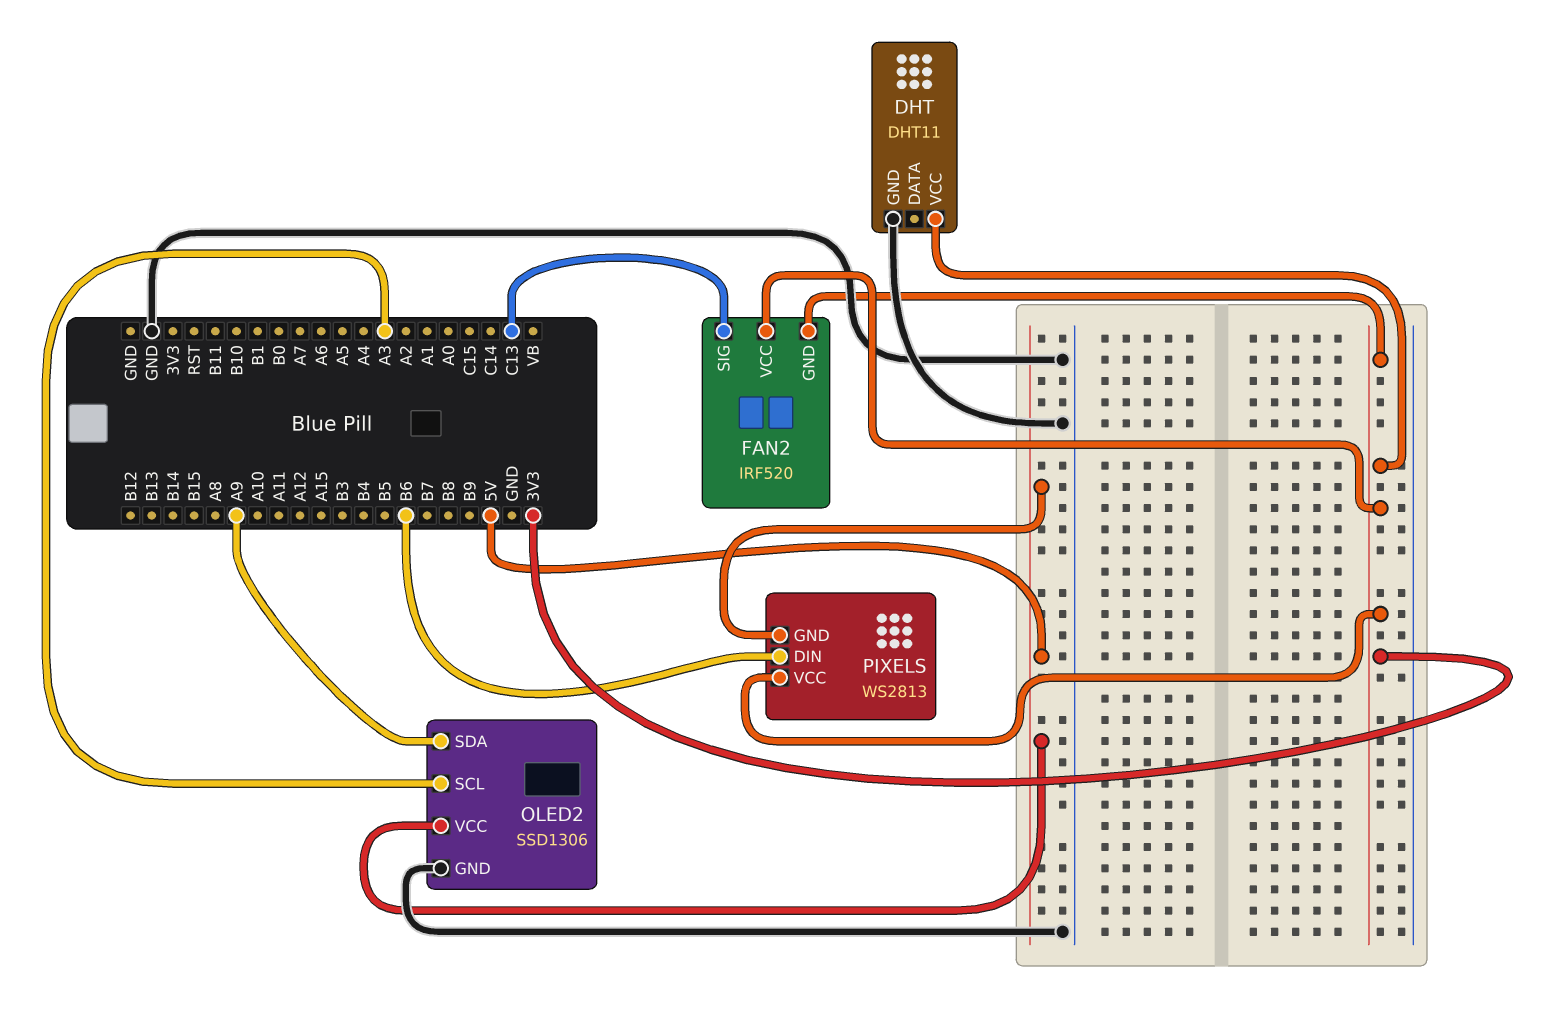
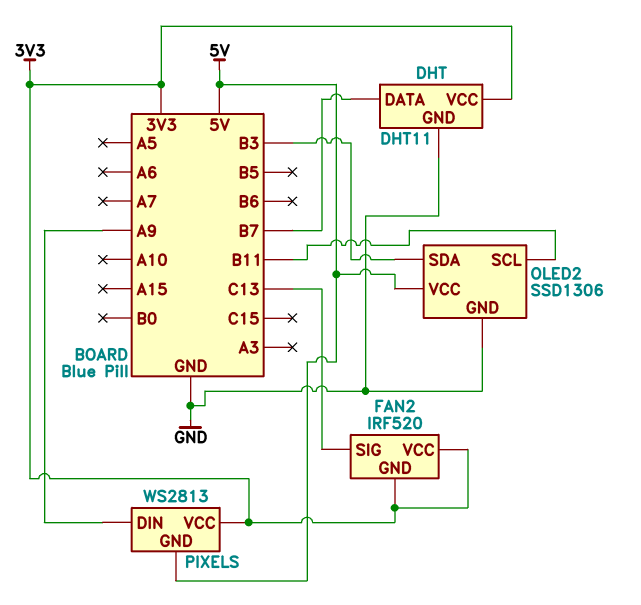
DHT pin DATA: none -> B7
OLED2 pin SCL: A3 -> B11
OLED2 pin SDA: A9 -> B3
PIXELS pin DIN: B6 -> A9

